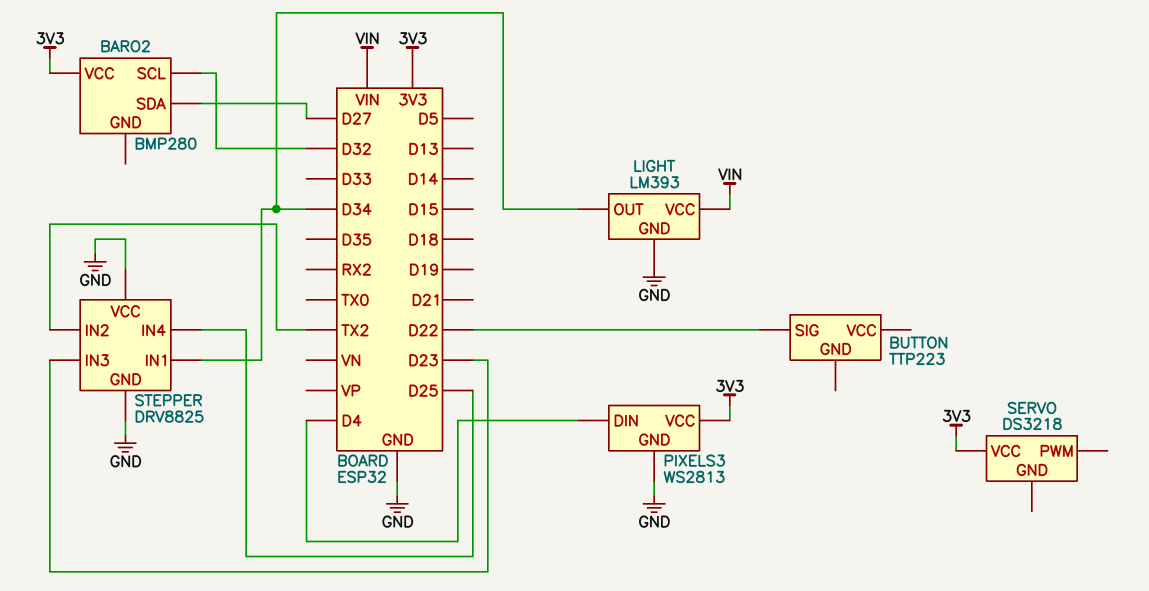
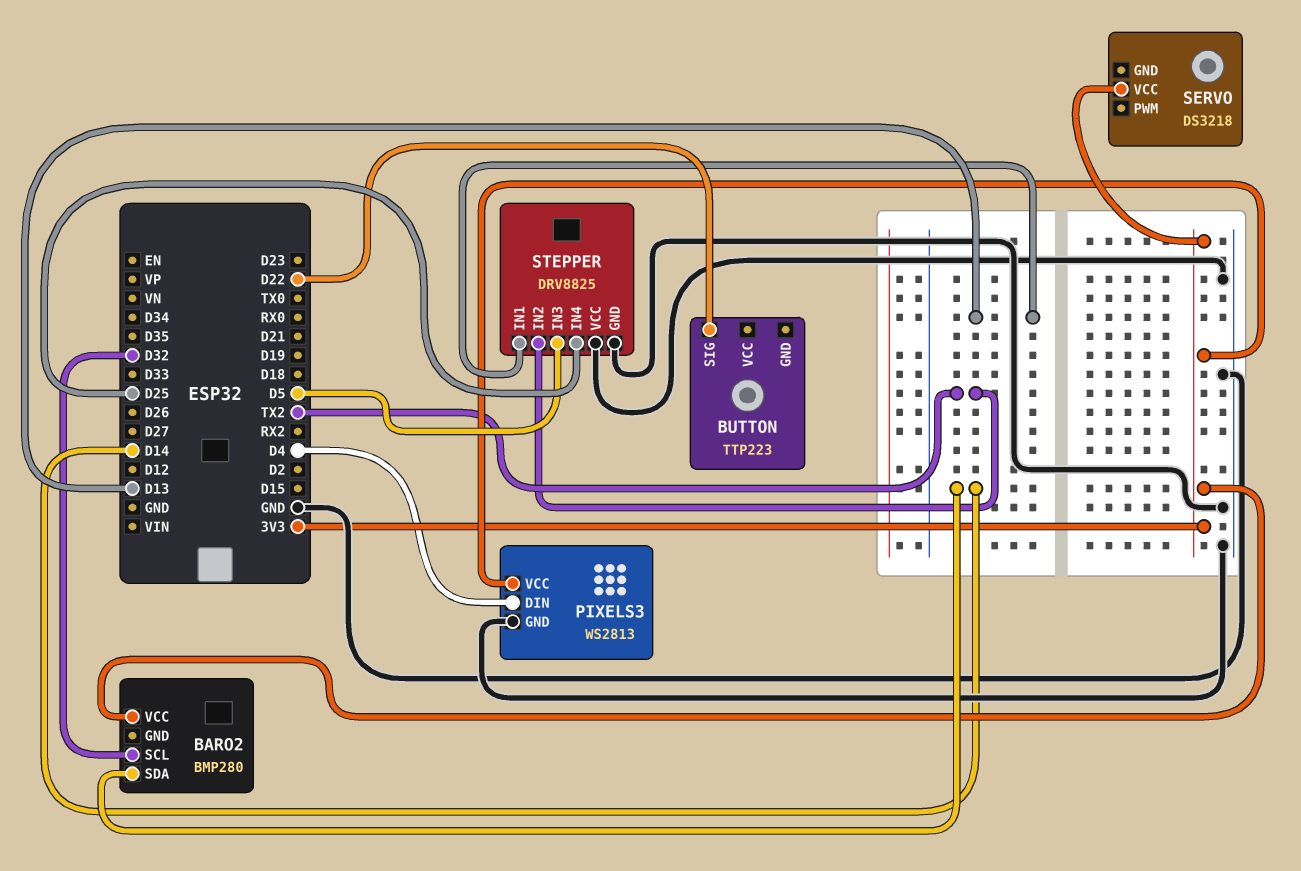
BARO2 pin SDA: D27 -> D14
LIGHT: LM393 -> none
LIGHT pin GND: GND -> none
LIGHT pin OUT: D34 -> none
LIGHT pin VCC: VIN -> none
STEPPER pin IN1: D34 -> D13
STEPPER pin IN3: D23 -> D5

